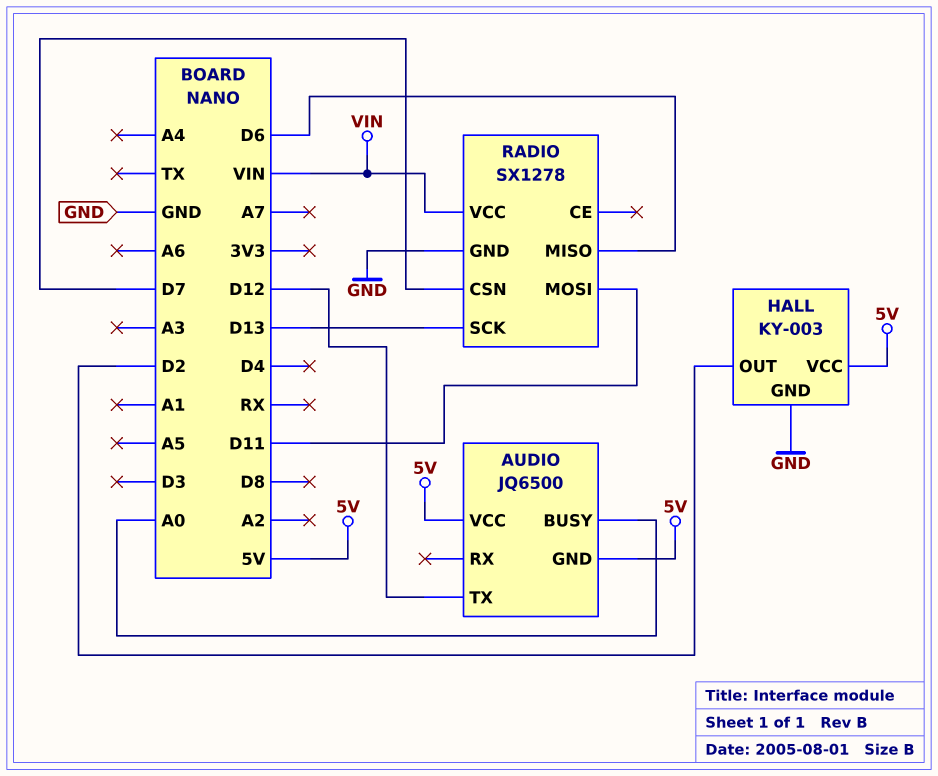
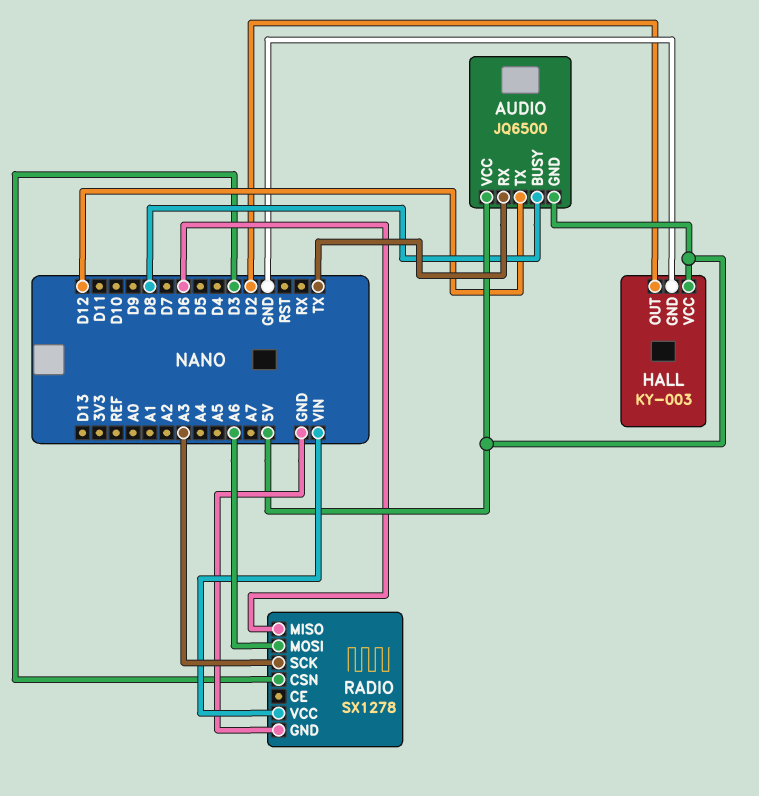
AUDIO pin BUSY: A0 -> D8
AUDIO pin RX: none -> TX
RADIO pin CSN: D7 -> D3
RADIO pin MOSI: D11 -> A6
RADIO pin SCK: D13 -> A3

